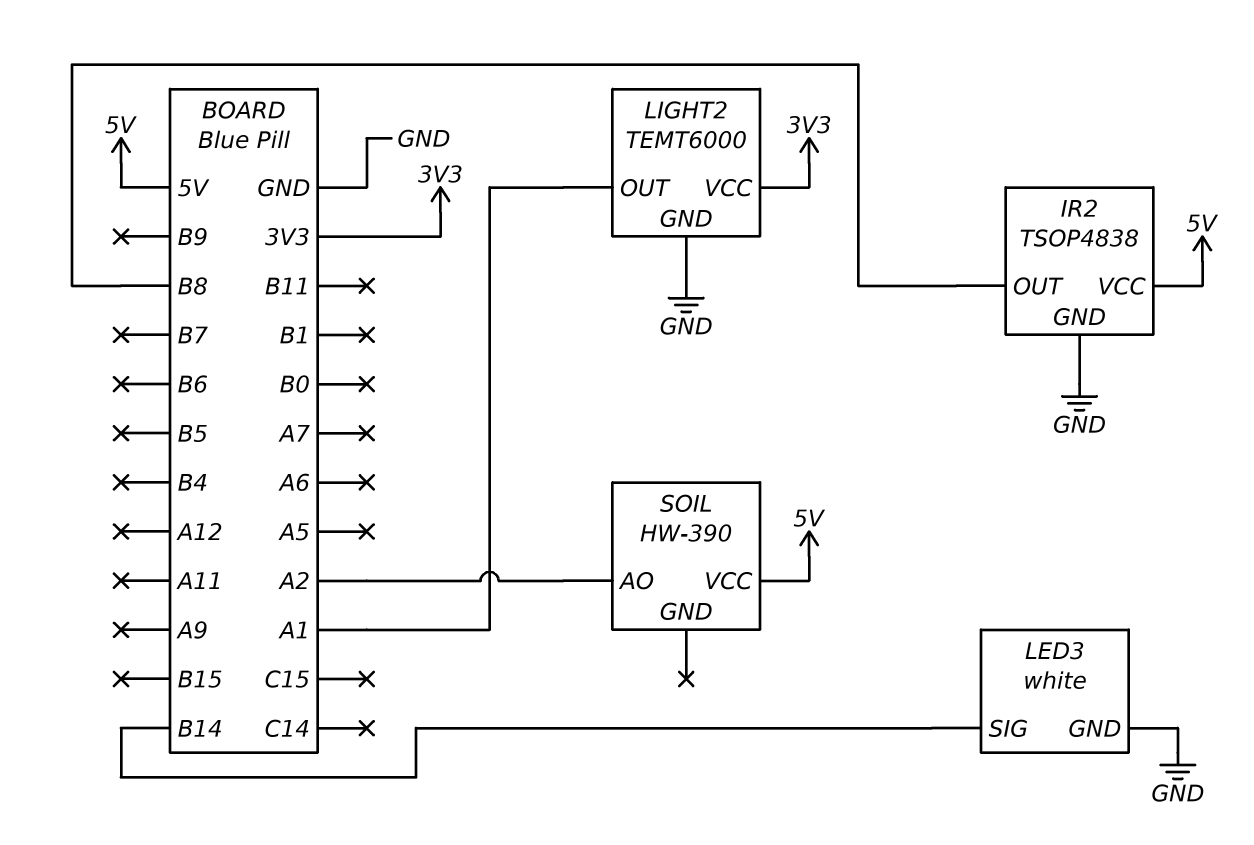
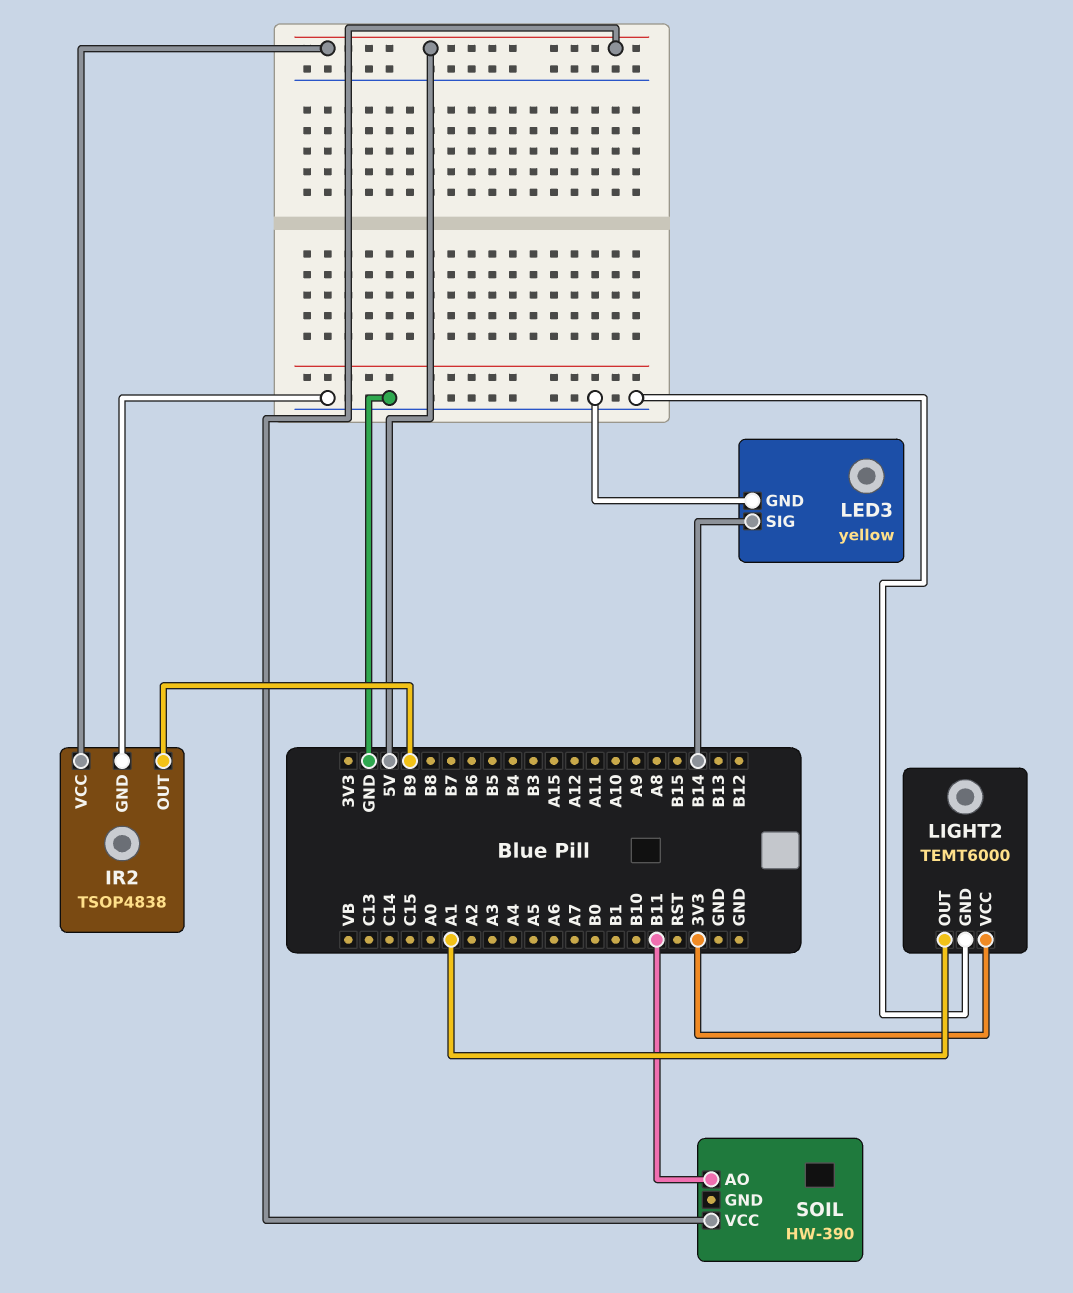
IR2 pin OUT: B8 -> B9
LED3: white -> yellow
SOIL pin AO: A2 -> B11

